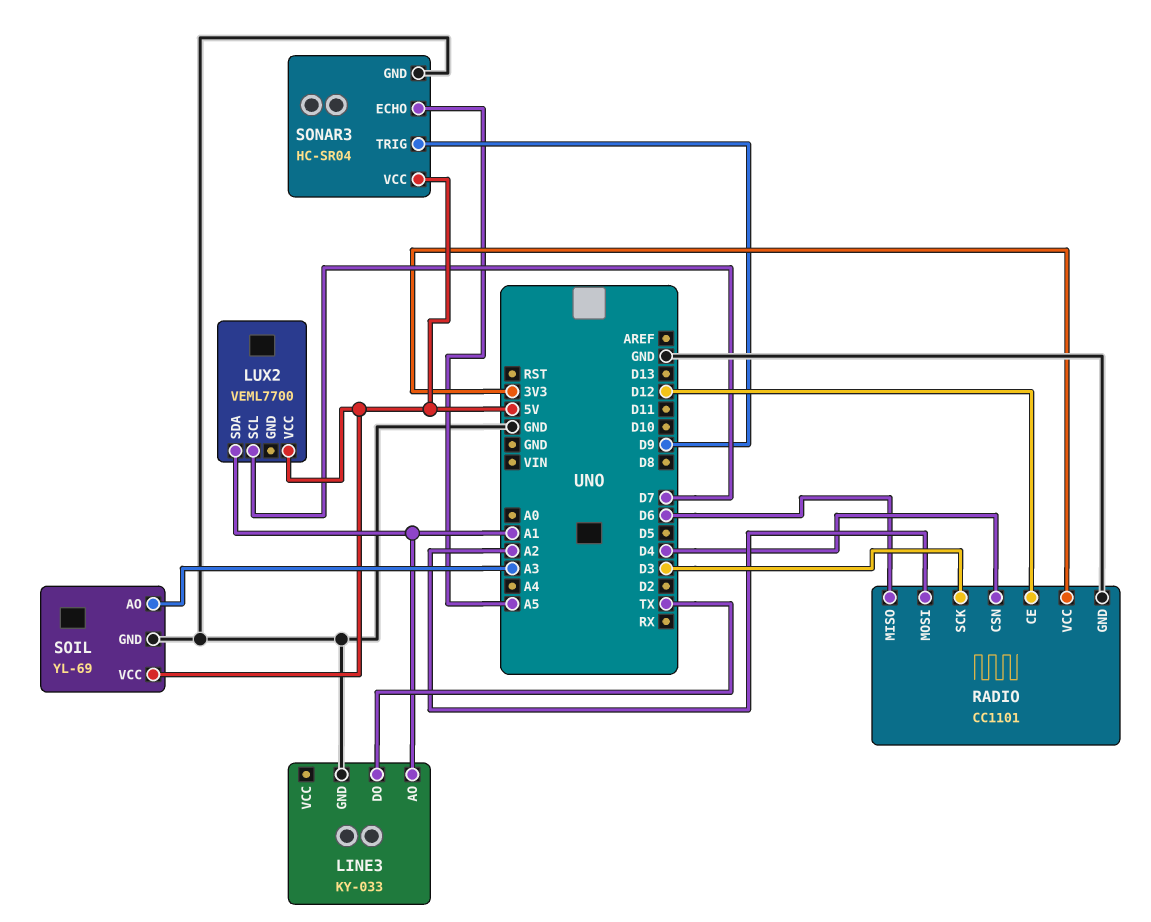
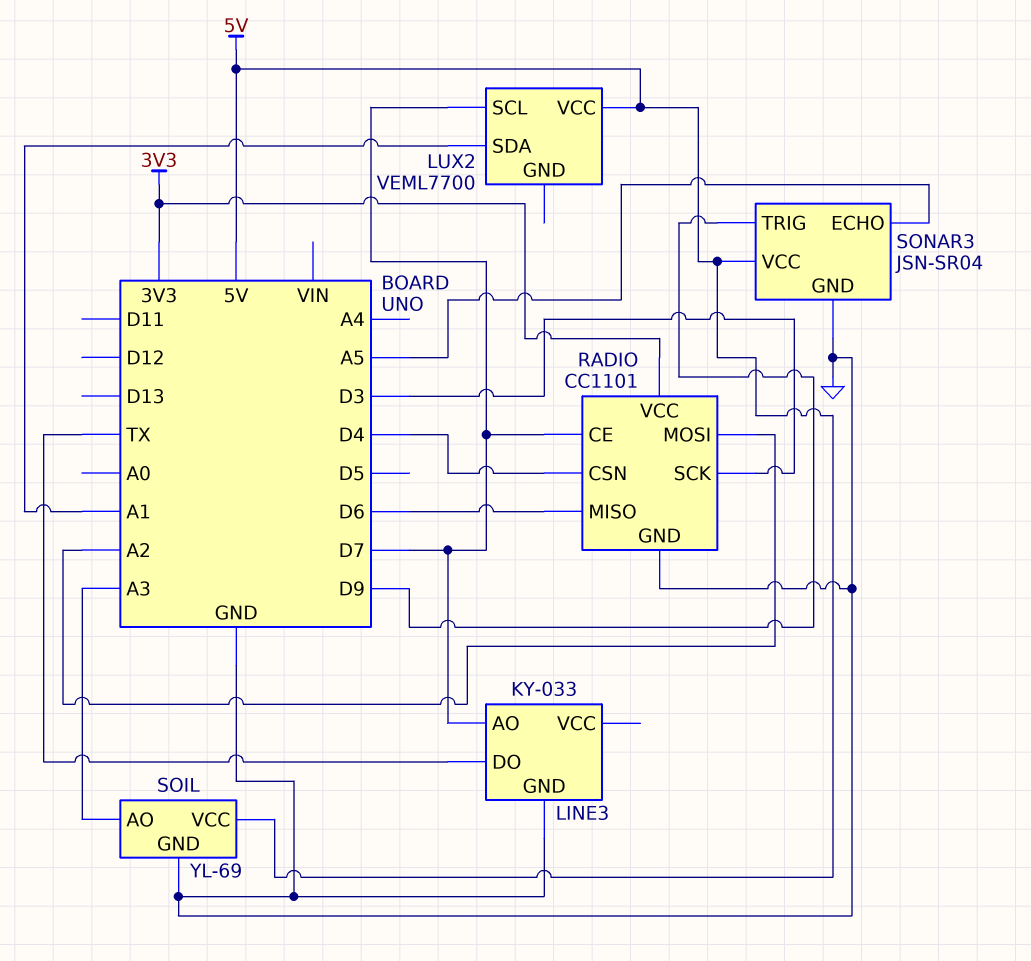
LINE3 pin AO: A1 -> D7
RADIO pin CE: D12 -> D7
SONAR3: HC-SR04 -> JSN-SR04

